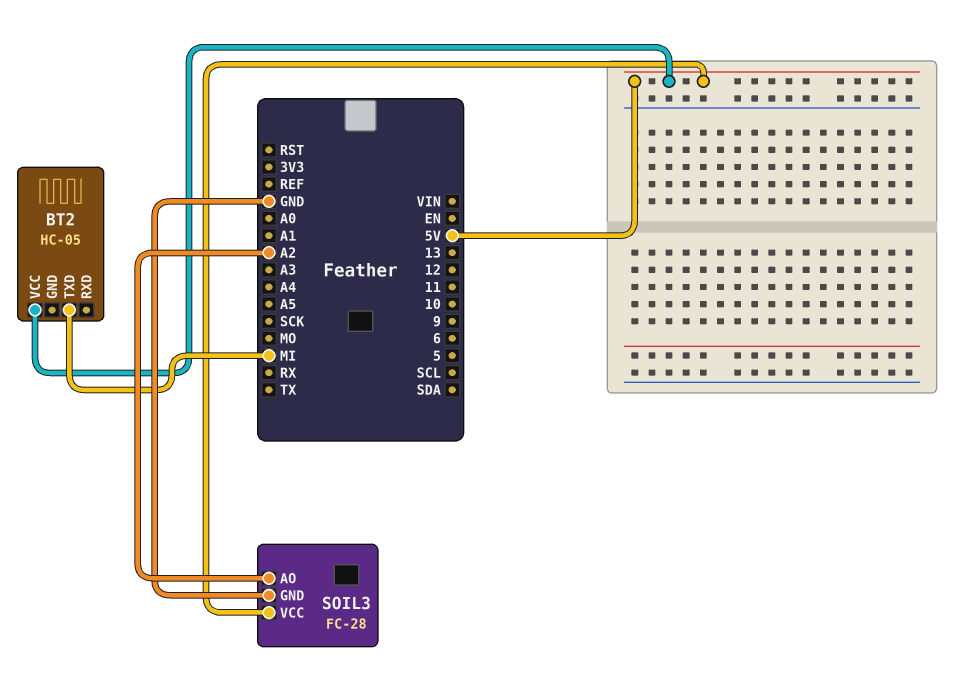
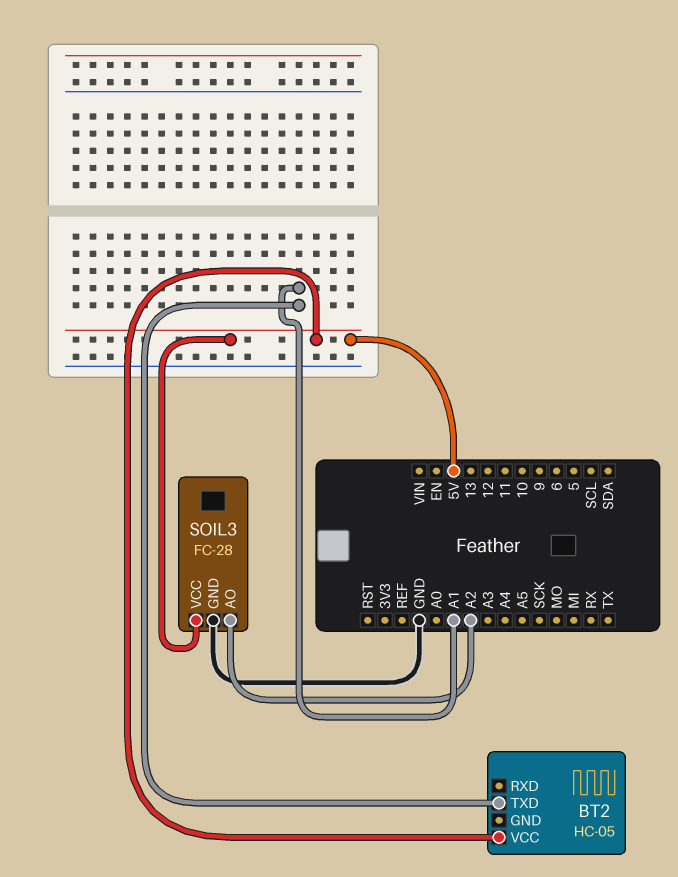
BT2 pin TXD: MI -> A1

